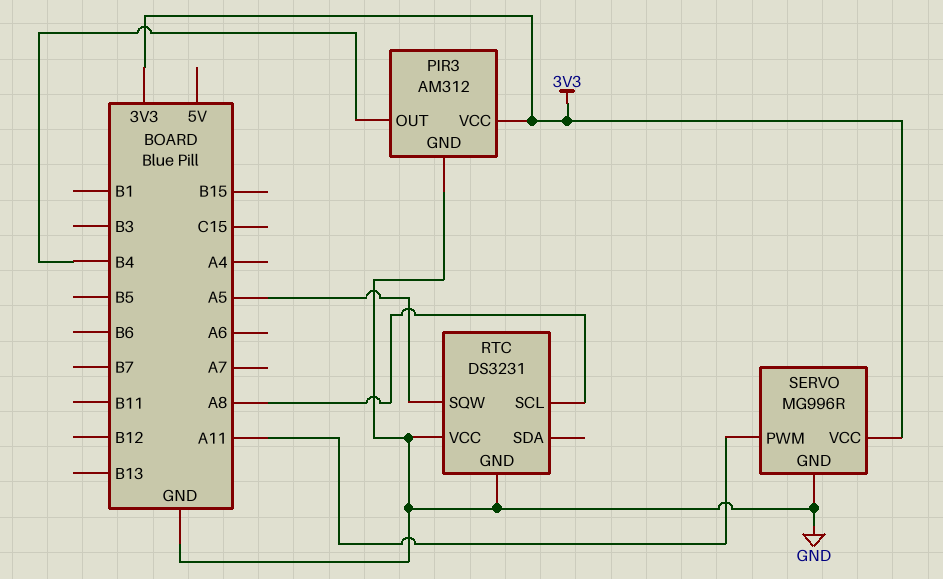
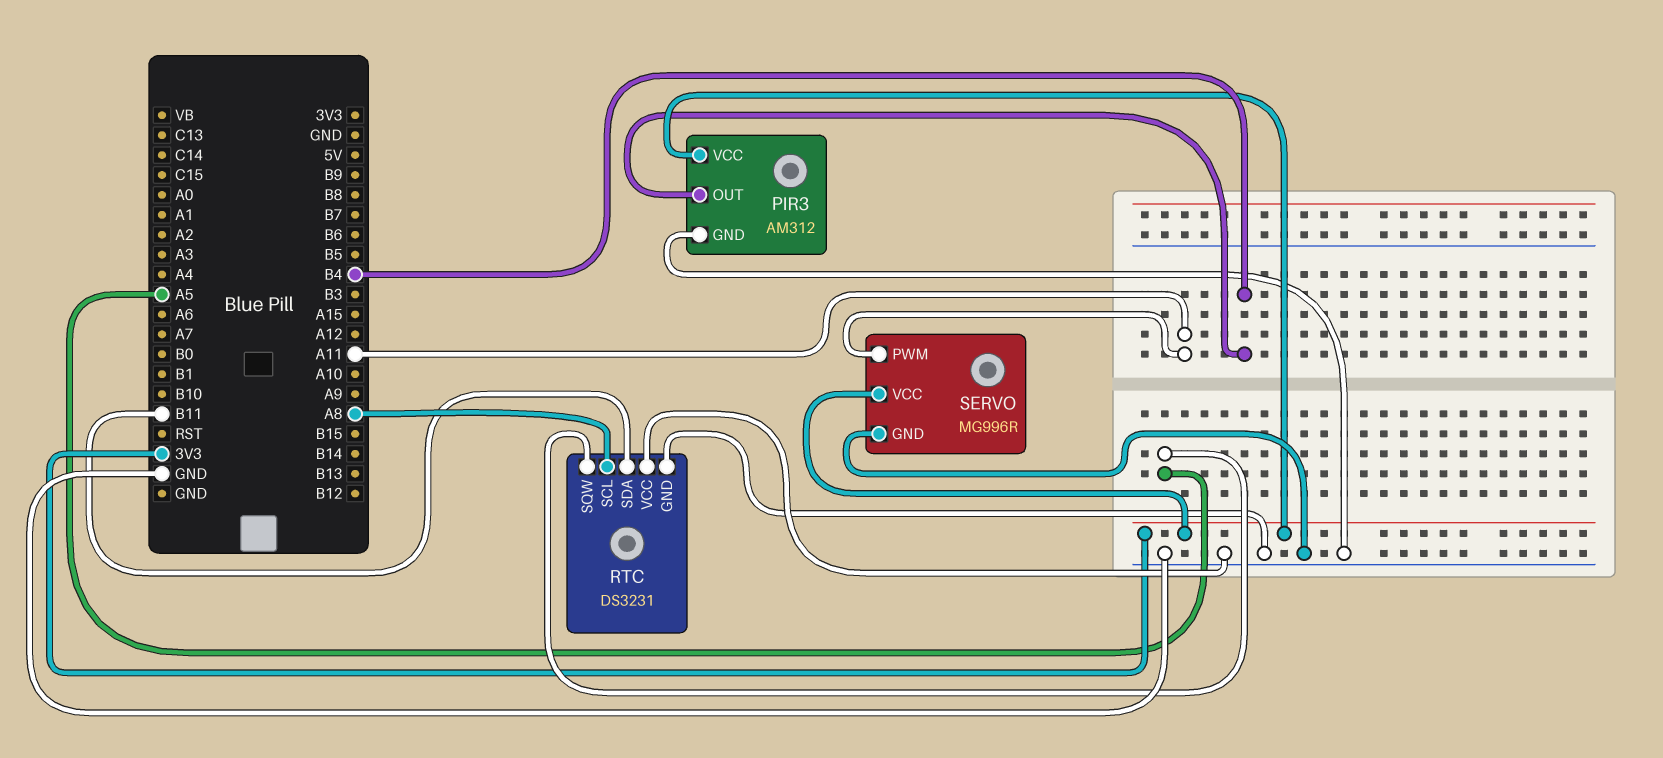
RTC pin SDA: none -> B11

